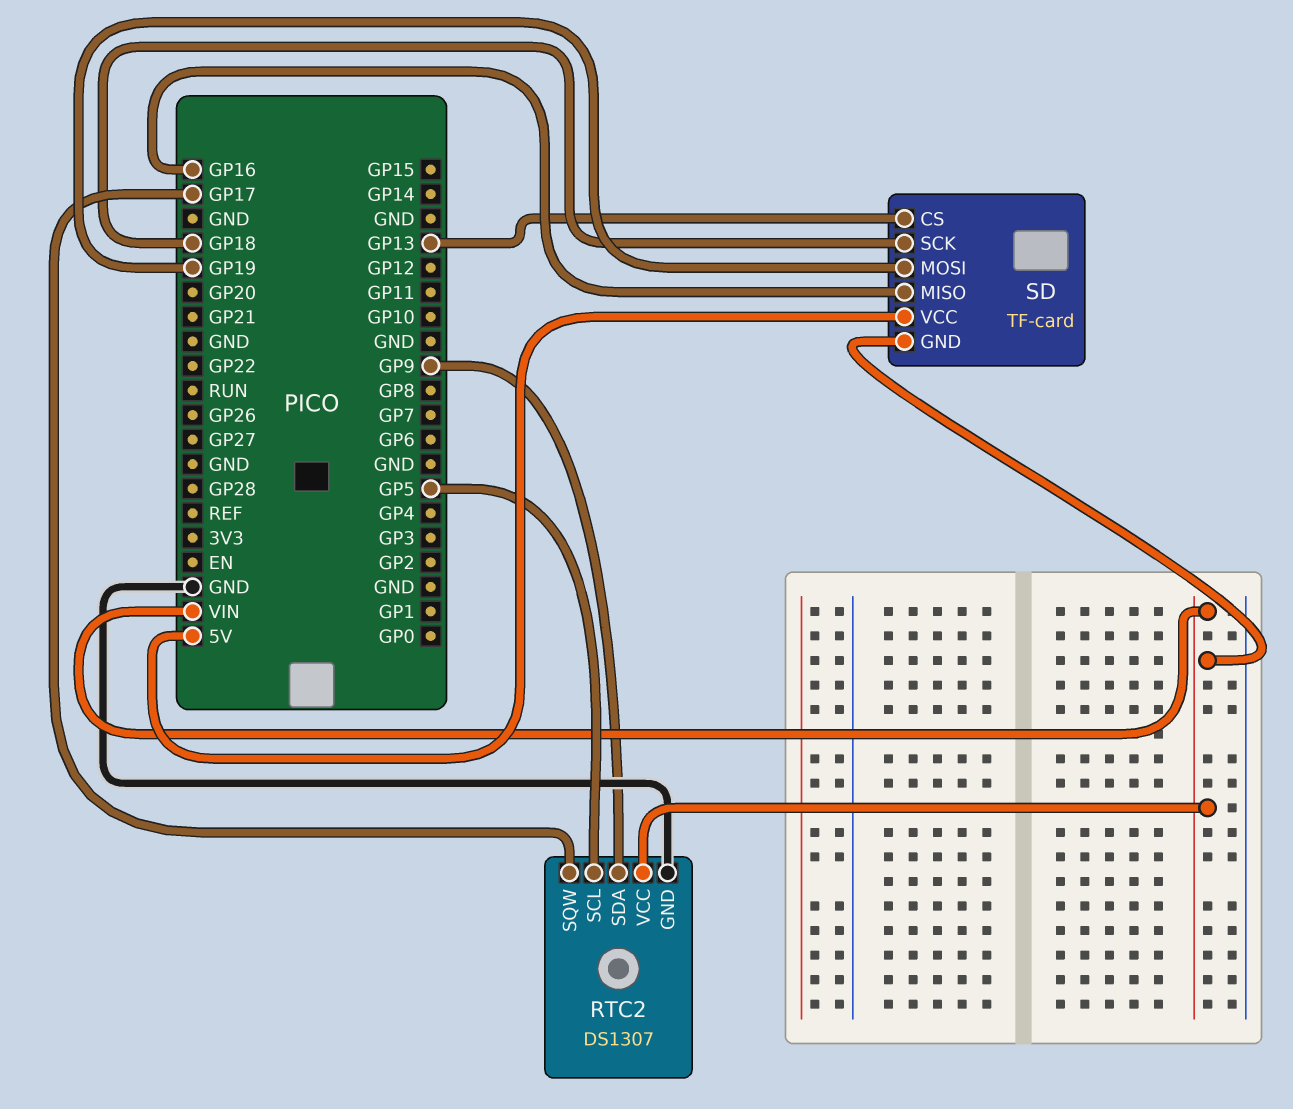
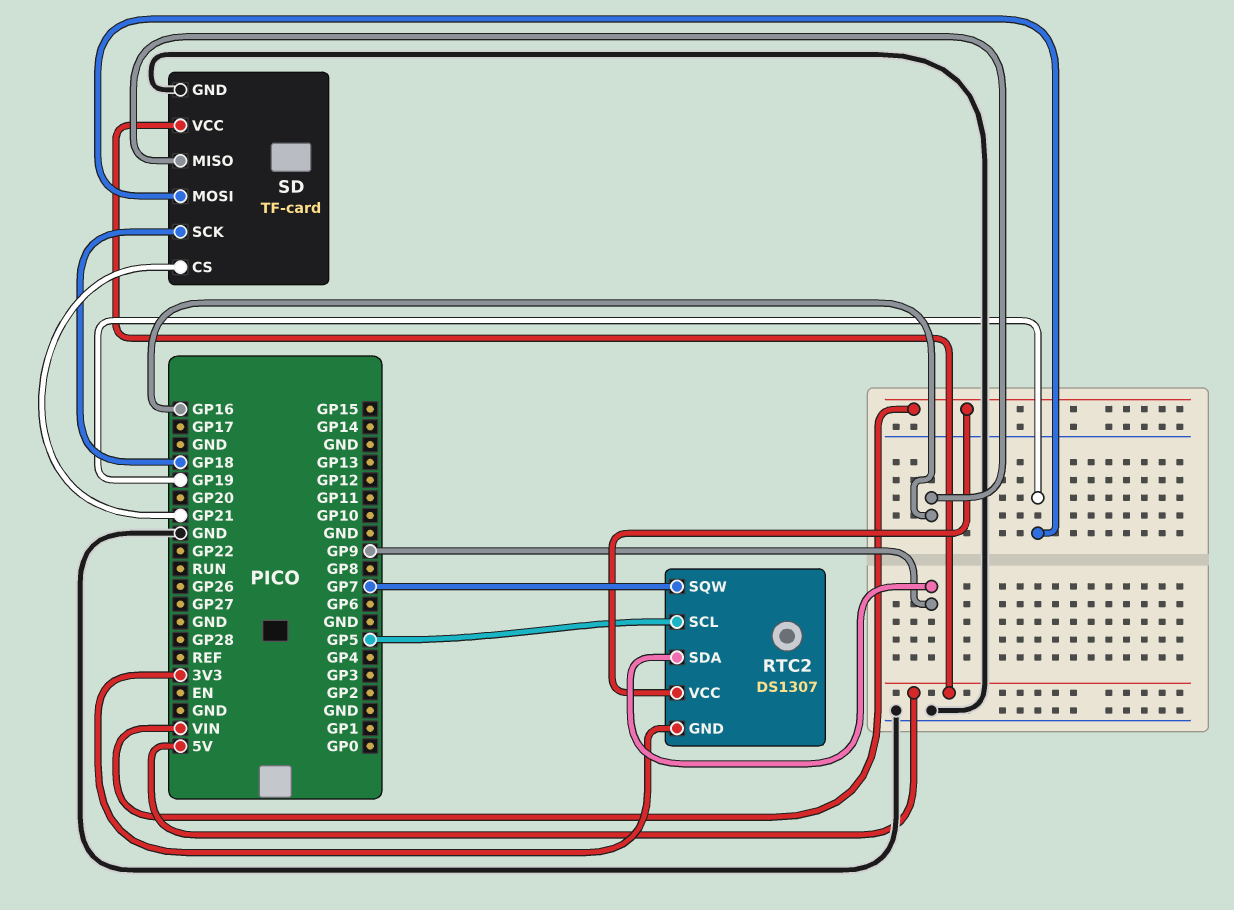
RTC2 pin GND: GND -> 3V3
RTC2 pin SQW: GP17 -> GP7
SD pin CS: GP13 -> GP21
SD pin GND: VIN -> GND

